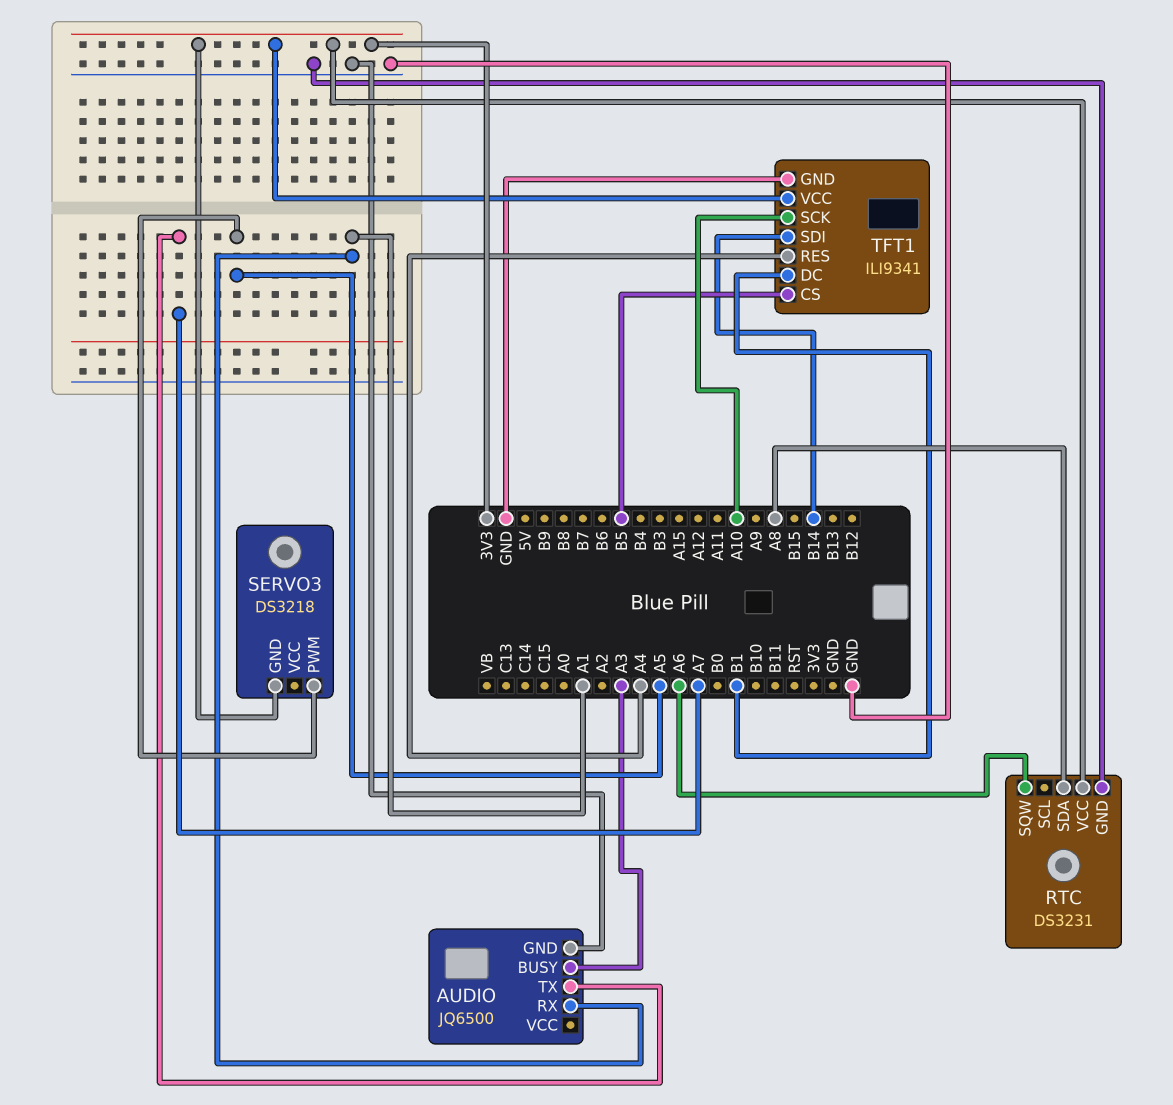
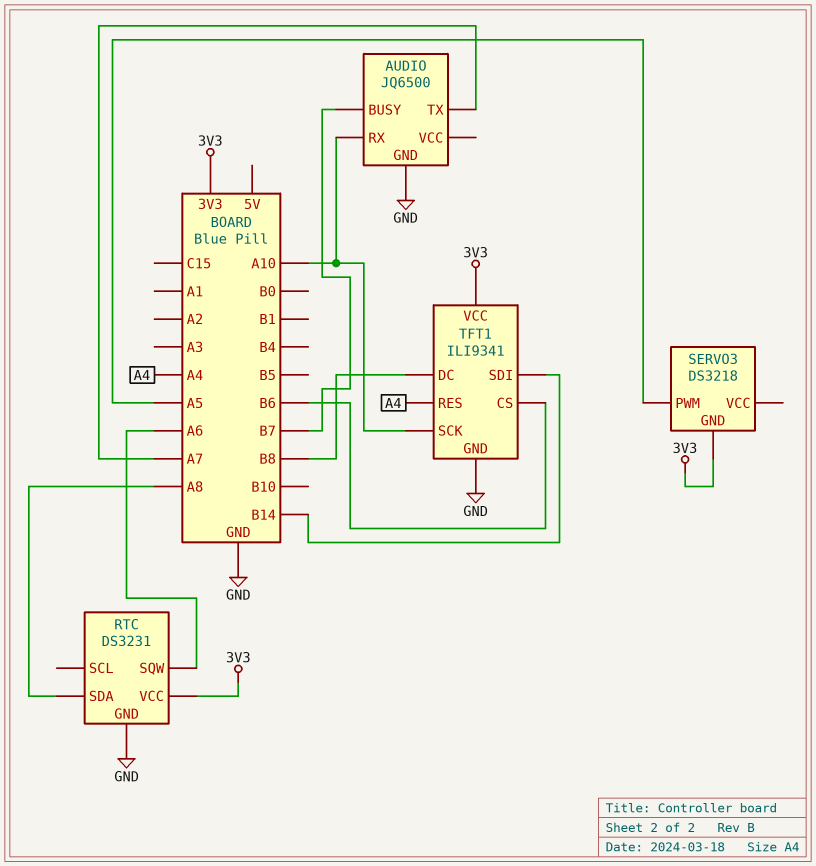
AUDIO pin BUSY: A3 -> B7
AUDIO pin RX: A1 -> A10
TFT1 pin CS: B5 -> B6
TFT1 pin DC: B1 -> B8

